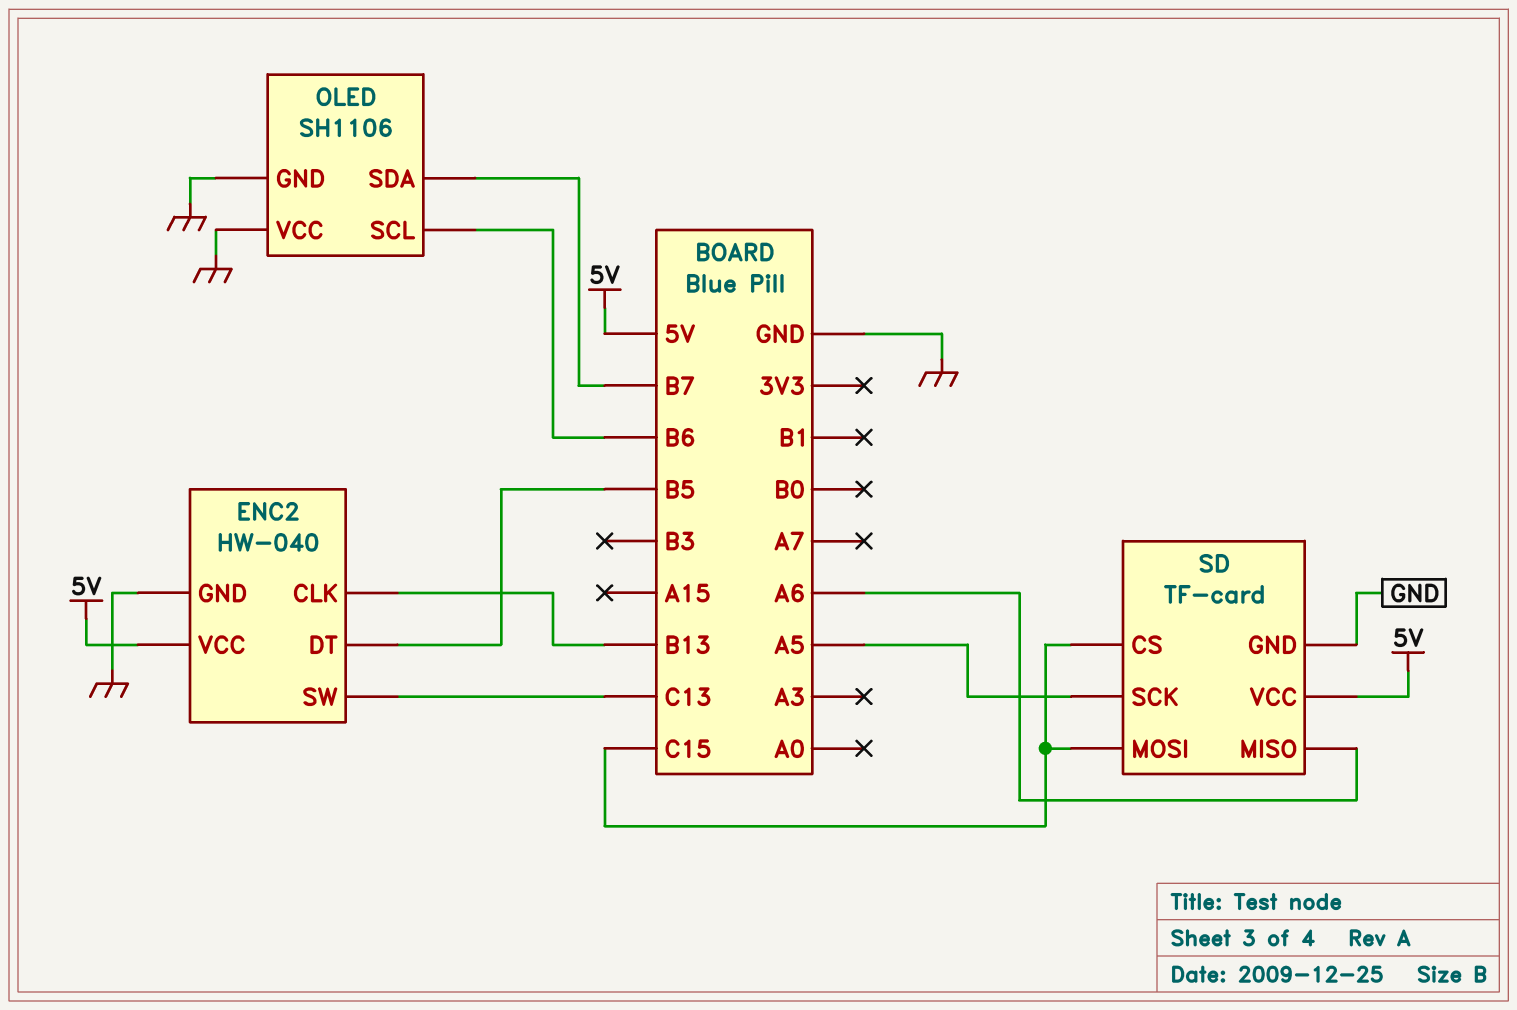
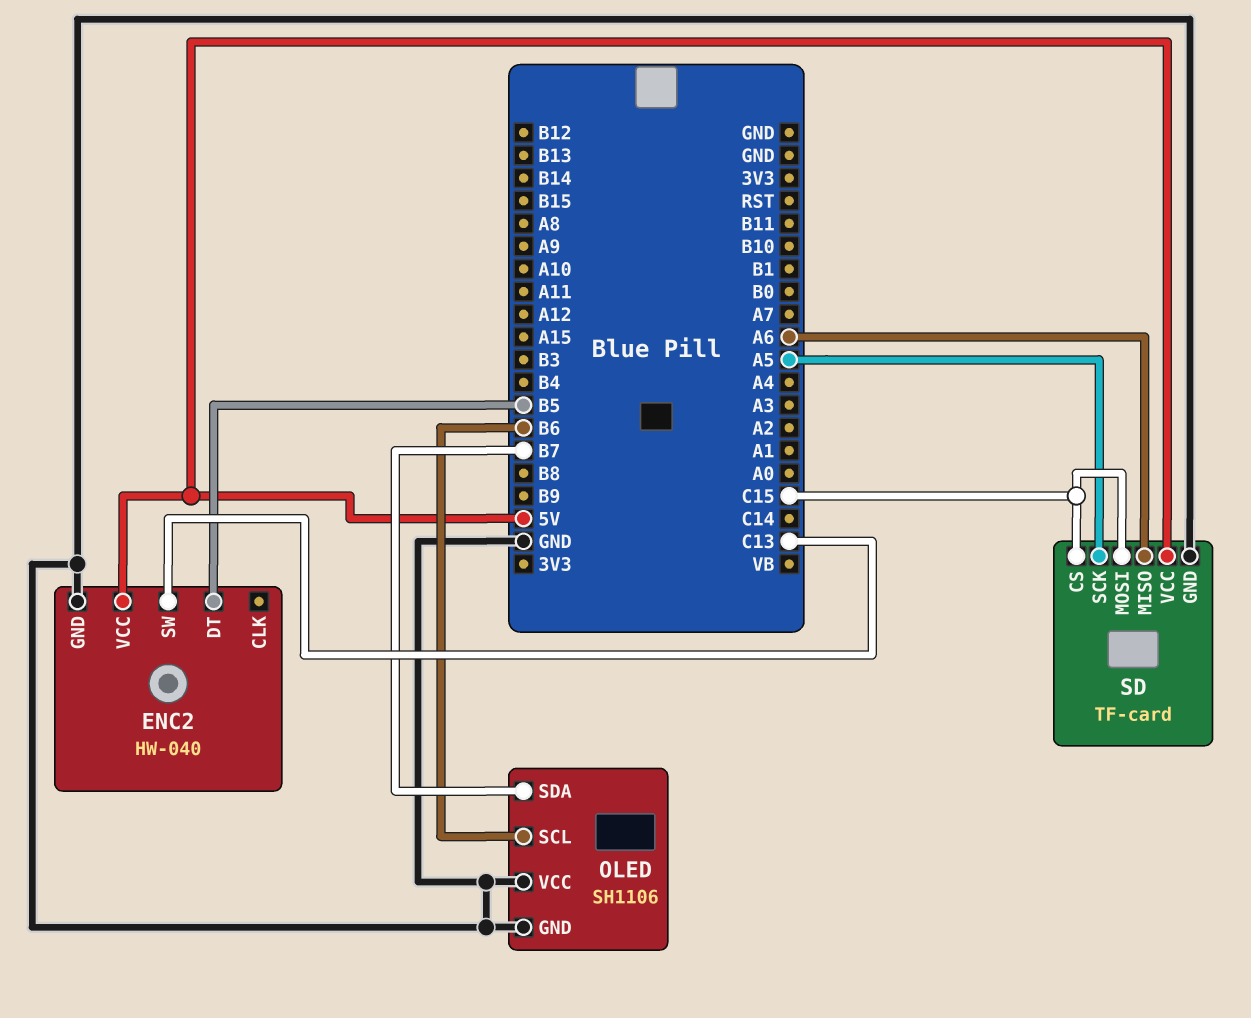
ENC2 pin CLK: B13 -> none

